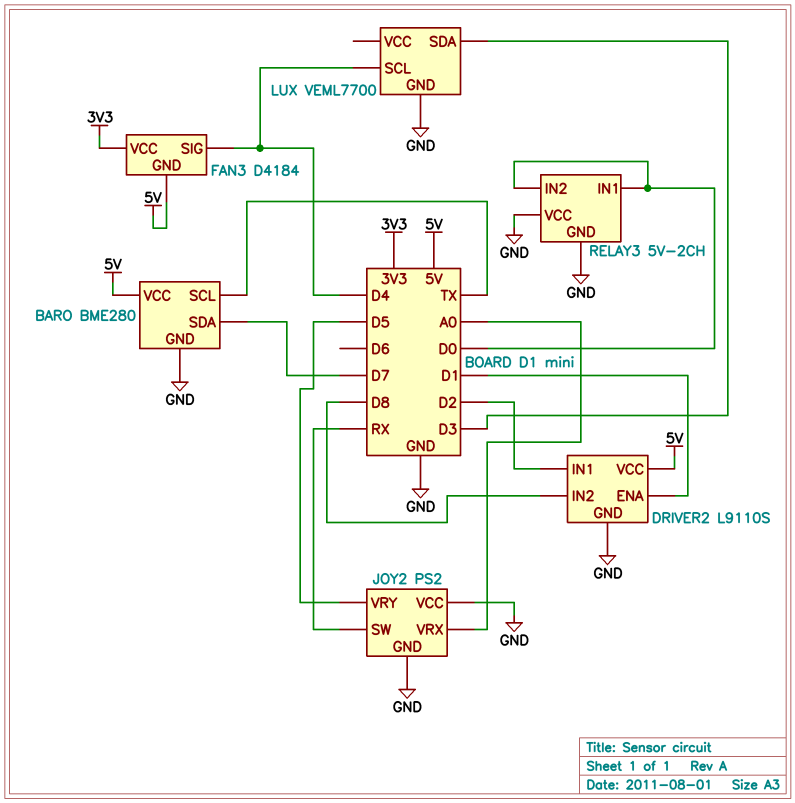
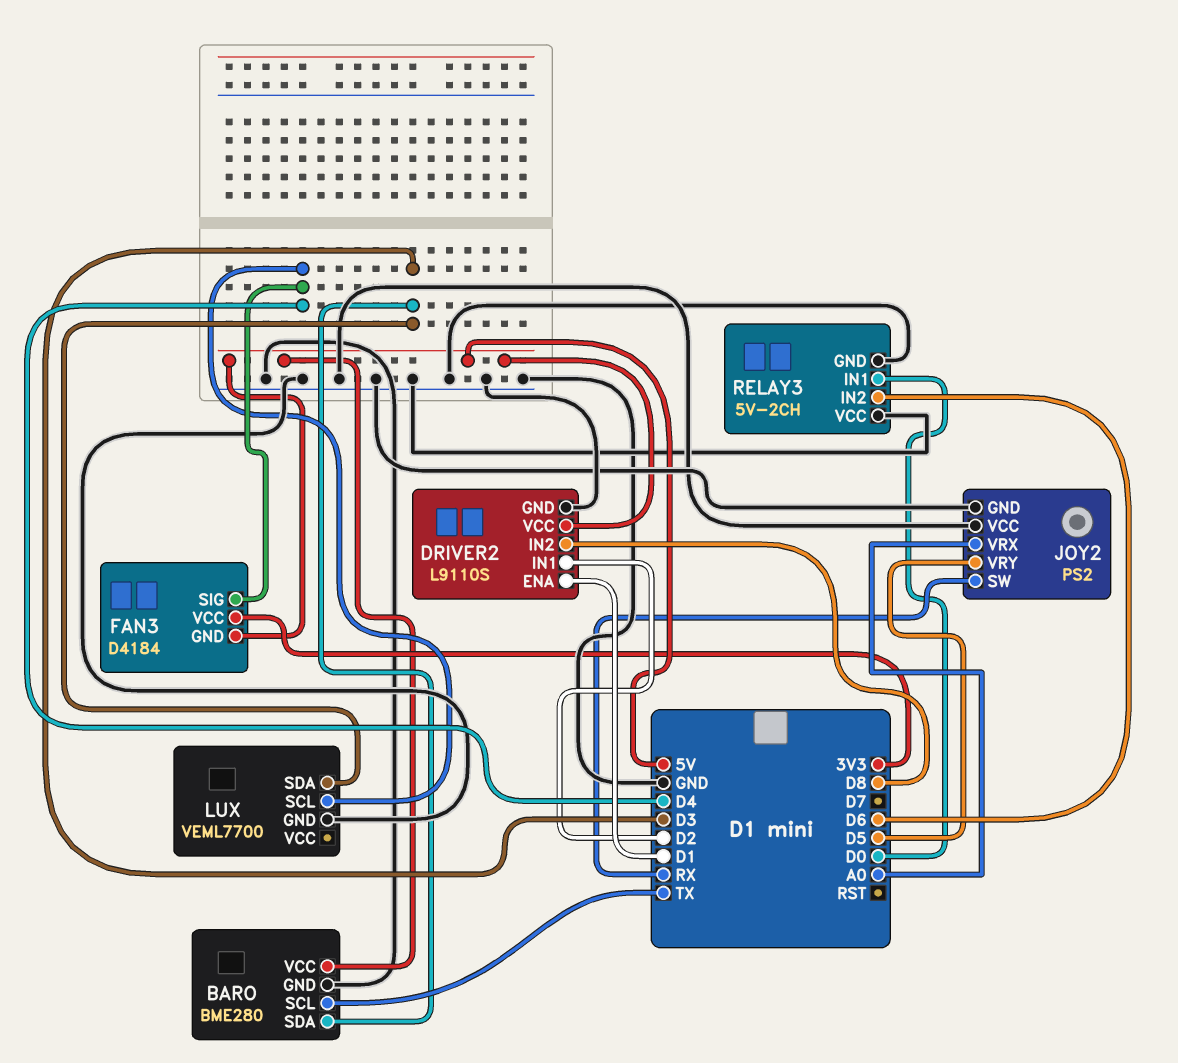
BARO pin SDA: D7 -> D3
RELAY3 pin IN2: D0 -> D6

